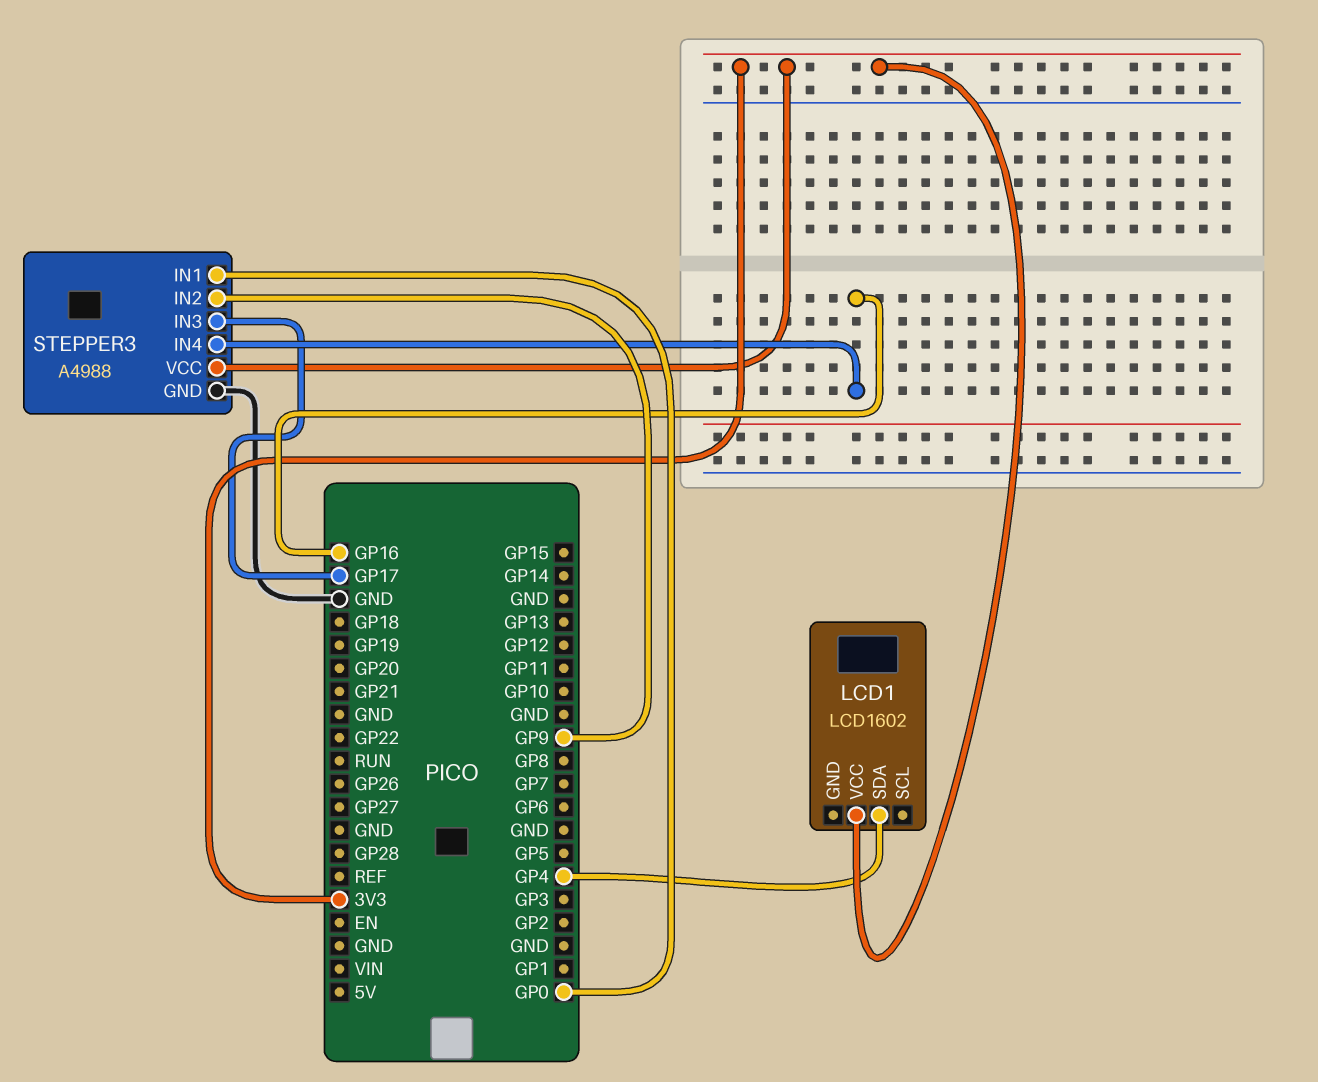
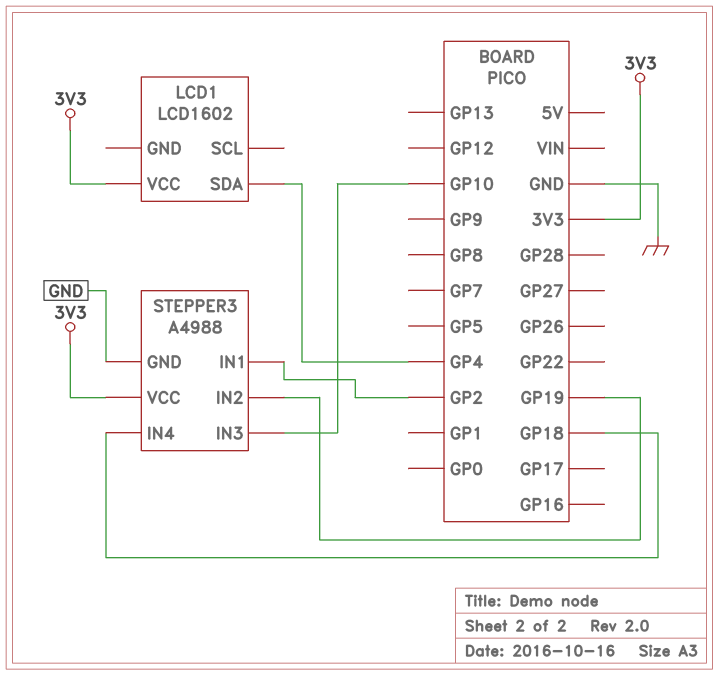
STEPPER3 pin IN1: GP0 -> GP2
STEPPER3 pin IN2: GP9 -> GP19
STEPPER3 pin IN3: GP17 -> GP10
STEPPER3 pin IN4: GP16 -> GP18

